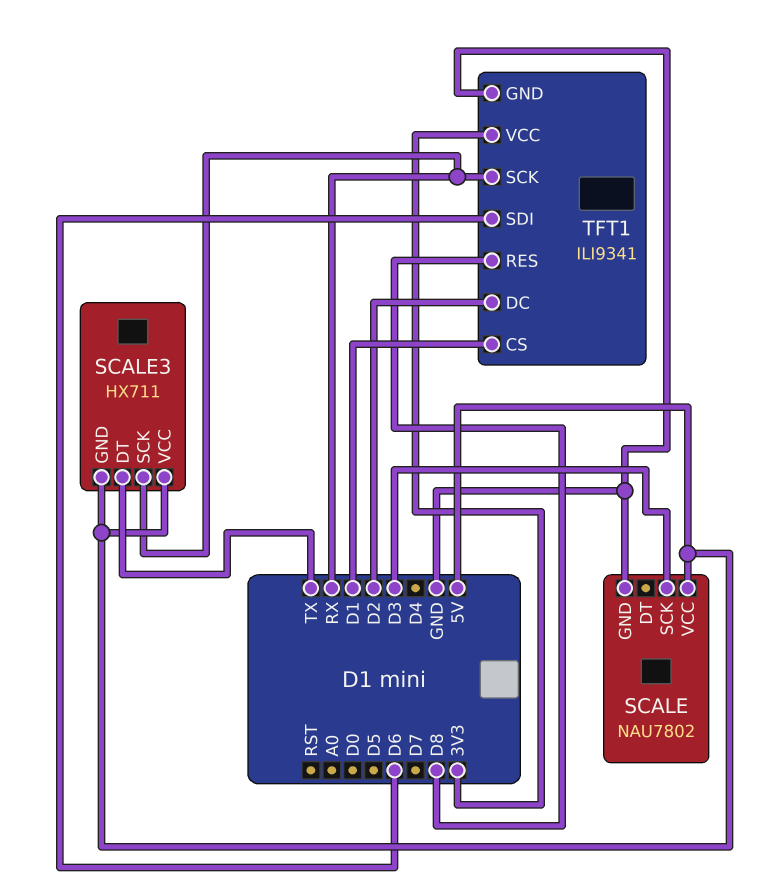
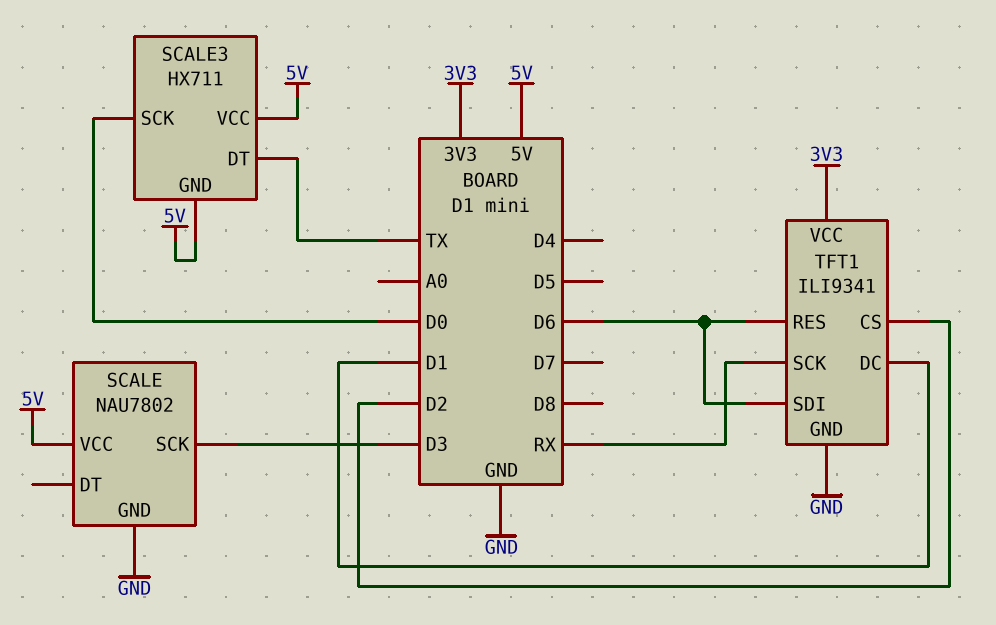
SCALE3 pin SCK: RX -> D0
TFT1 pin CS: D1 -> D2
TFT1 pin DC: D2 -> D1
TFT1 pin RES: D8 -> D6

